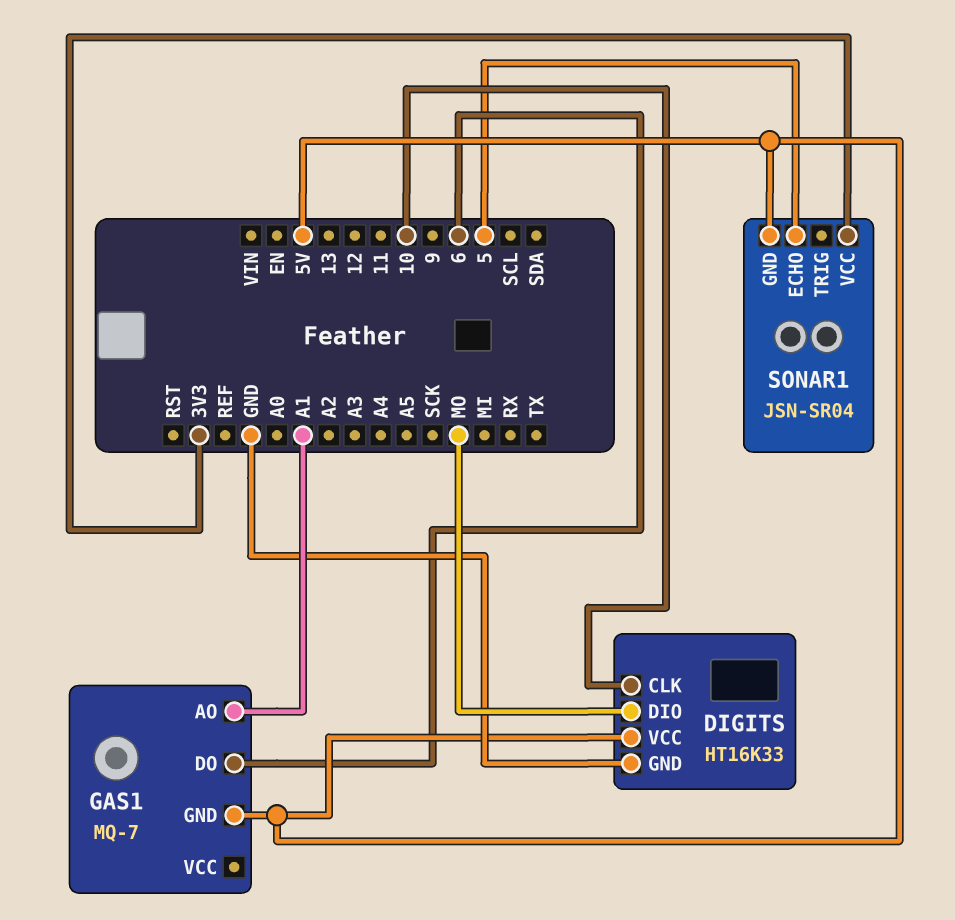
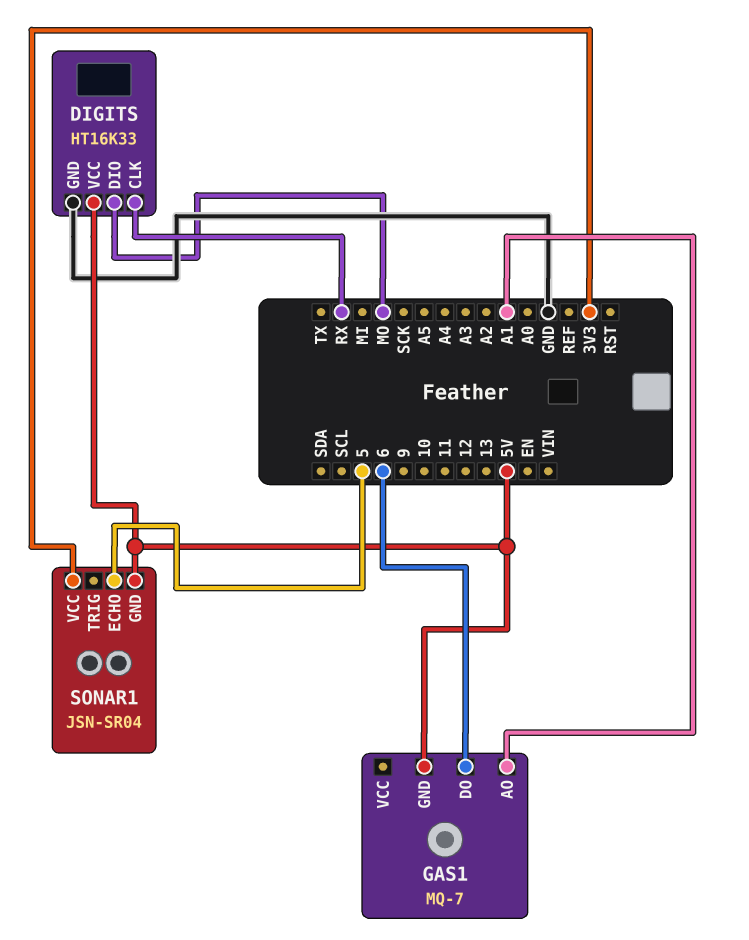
DIGITS pin CLK: 10 -> RX

